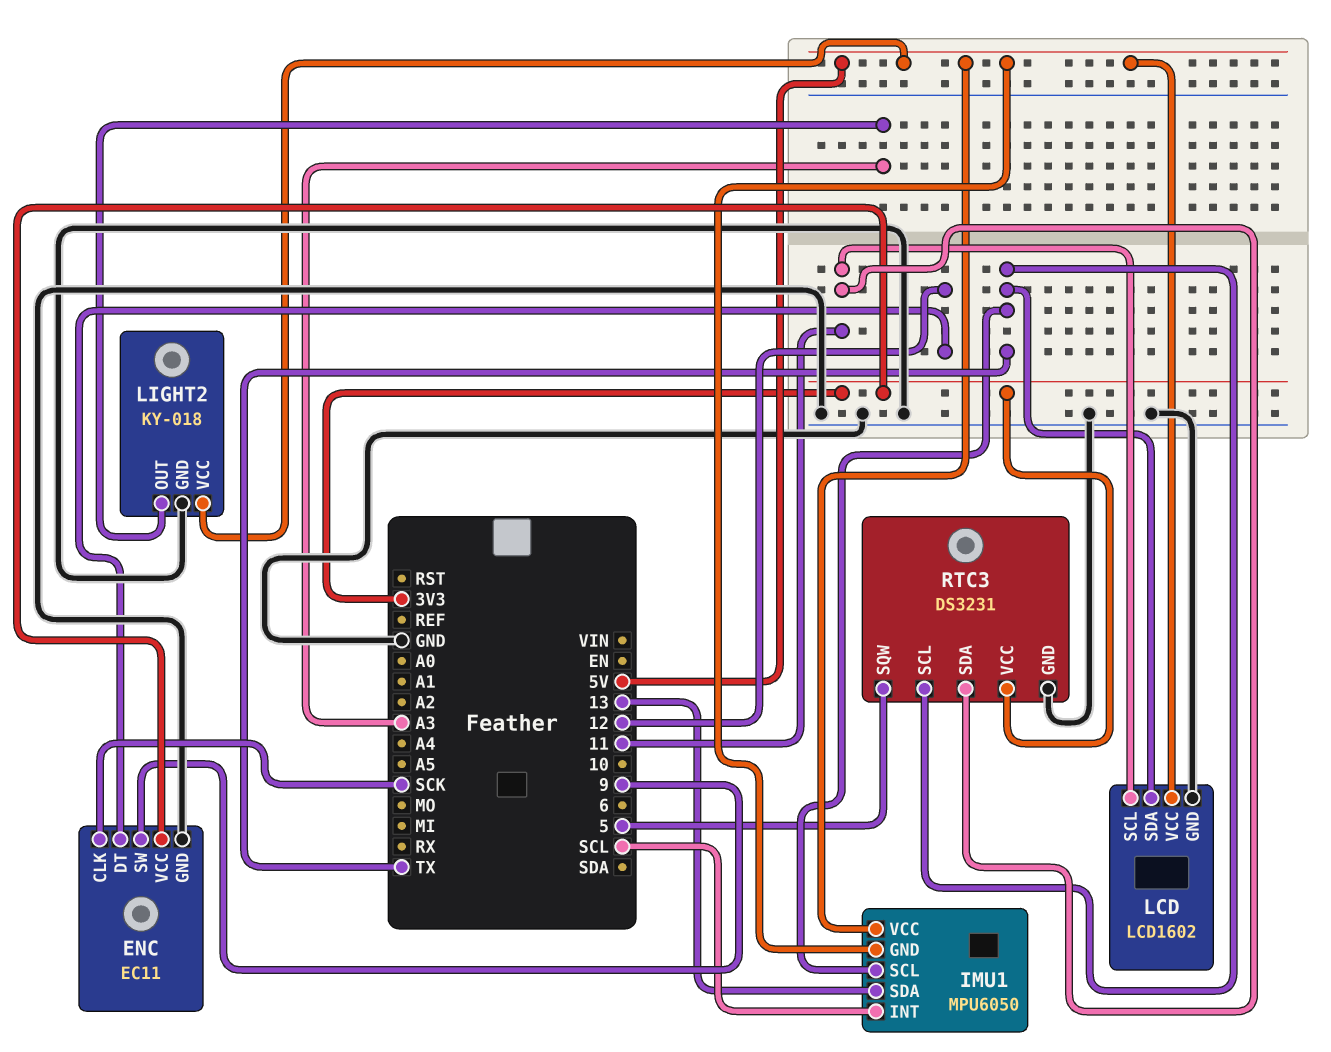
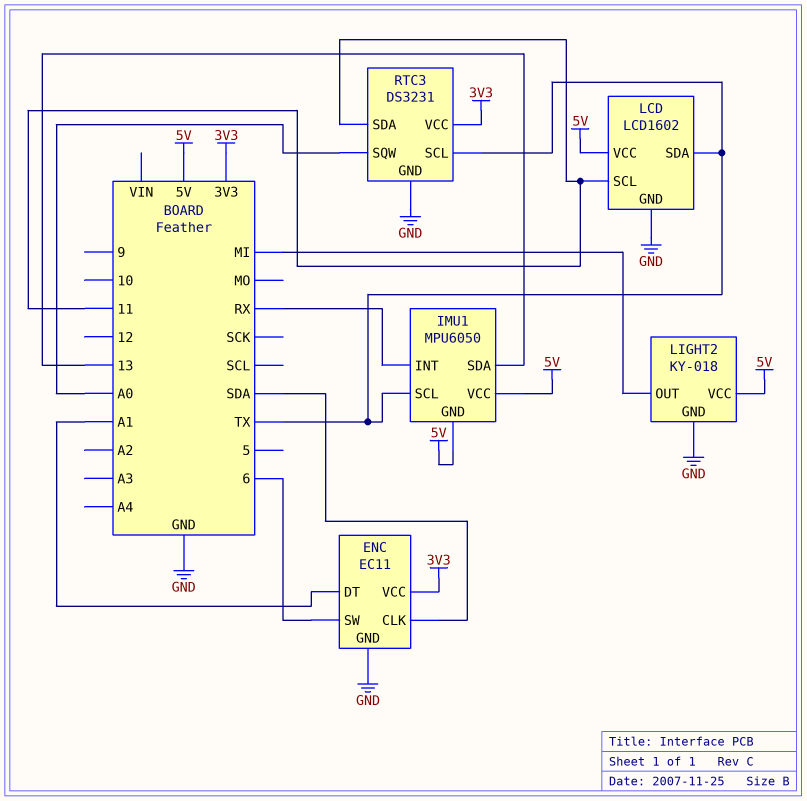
ENC pin CLK: SCK -> SDA
ENC pin DT: 12 -> A1
ENC pin SW: 9 -> 6
IMU1 pin INT: SCL -> RX
LIGHT2 pin OUT: A3 -> MI
RTC3 pin SQW: 5 -> A0

